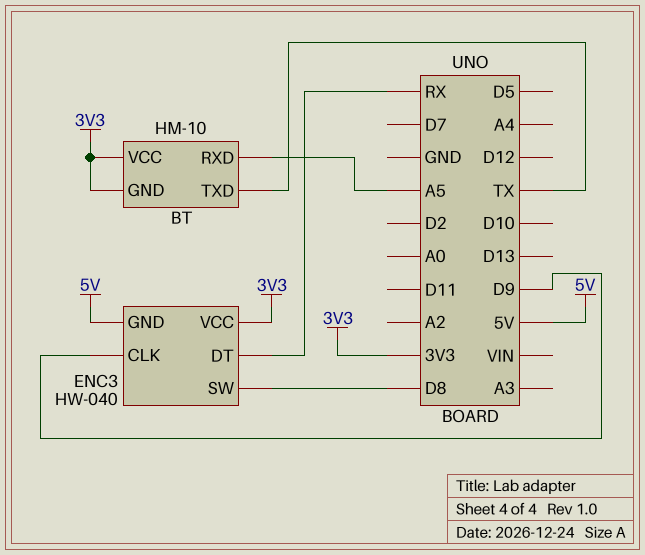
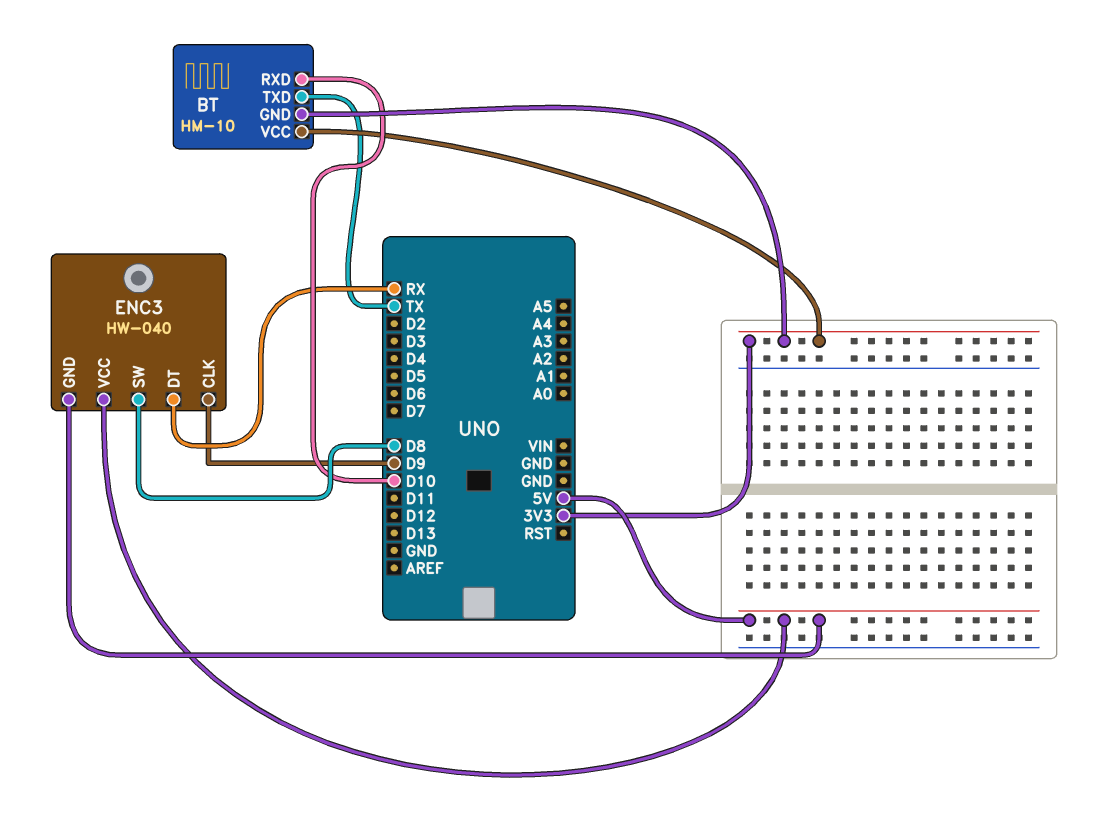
BT pin RXD: A5 -> D10
ENC3 pin VCC: 3V3 -> 5V

